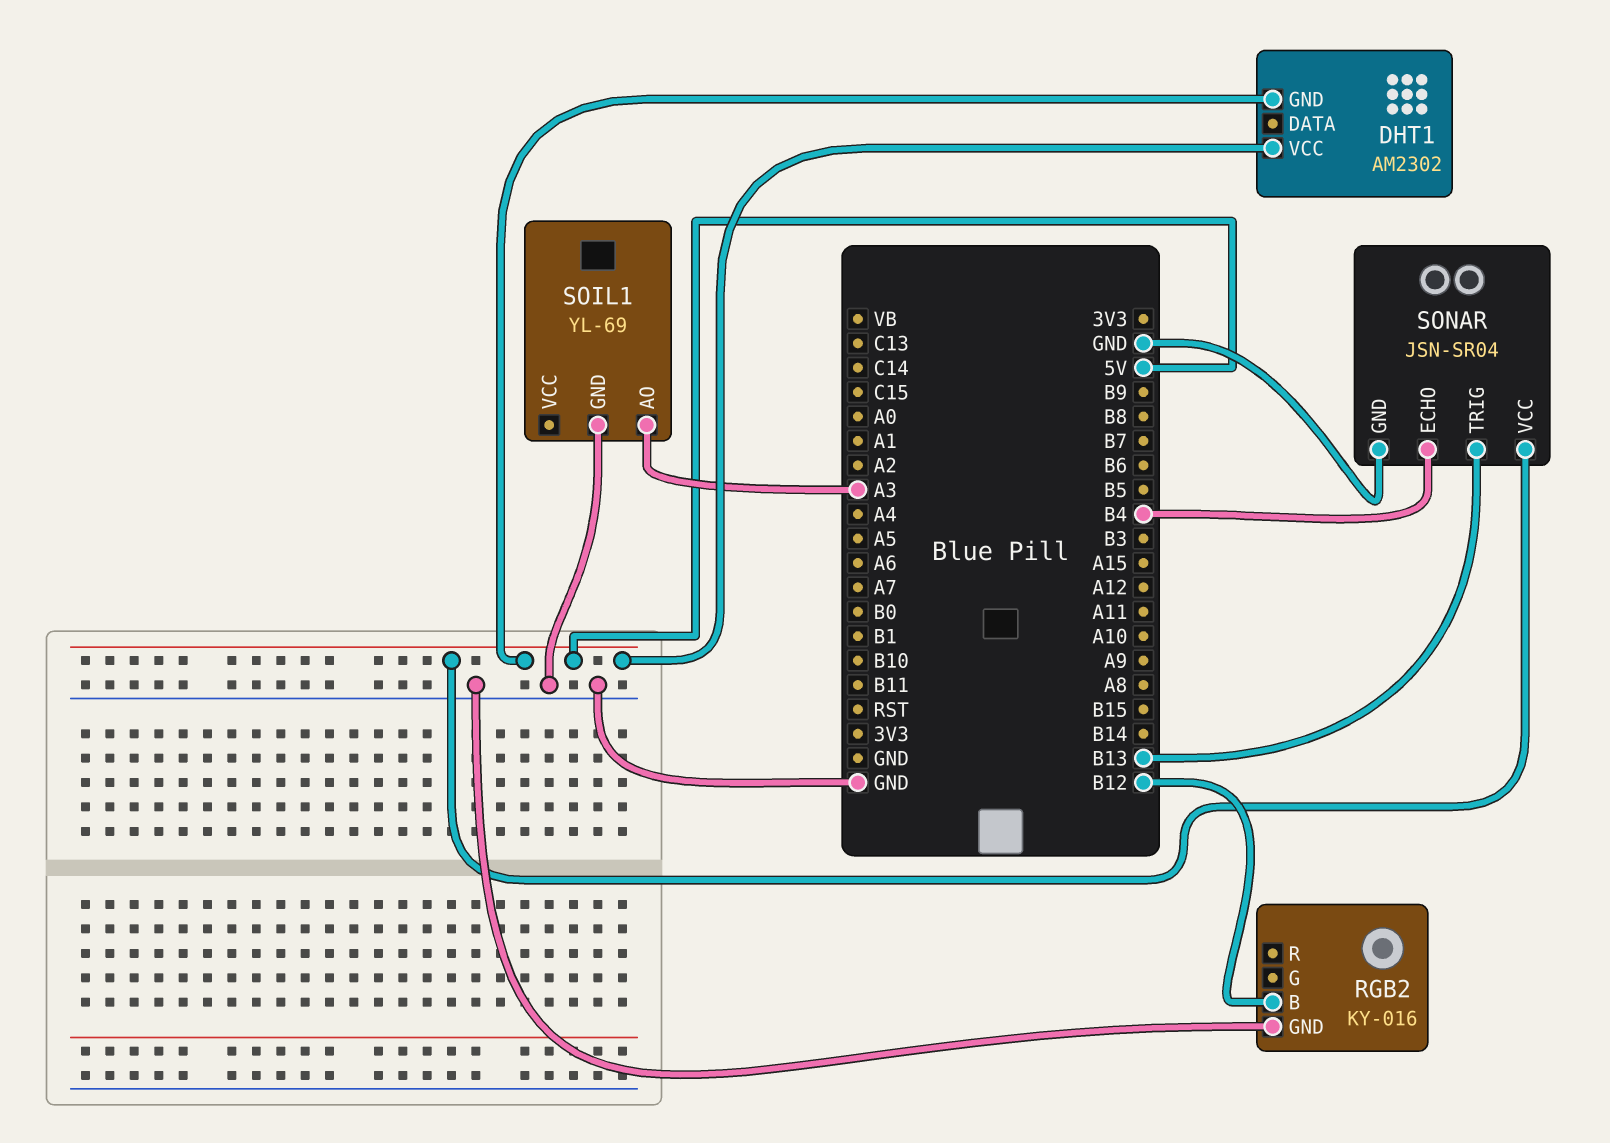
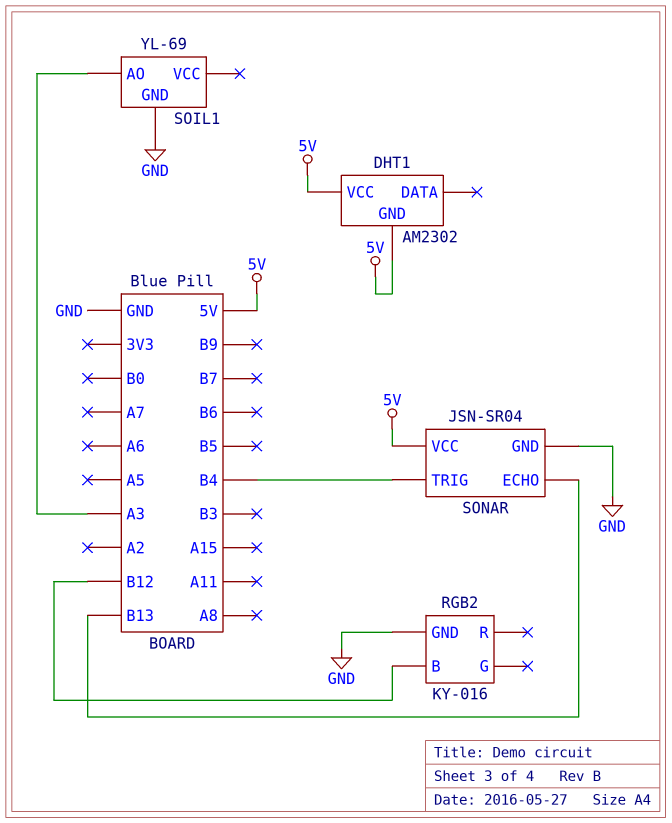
SONAR pin ECHO: B4 -> B13
SONAR pin TRIG: B13 -> B4

